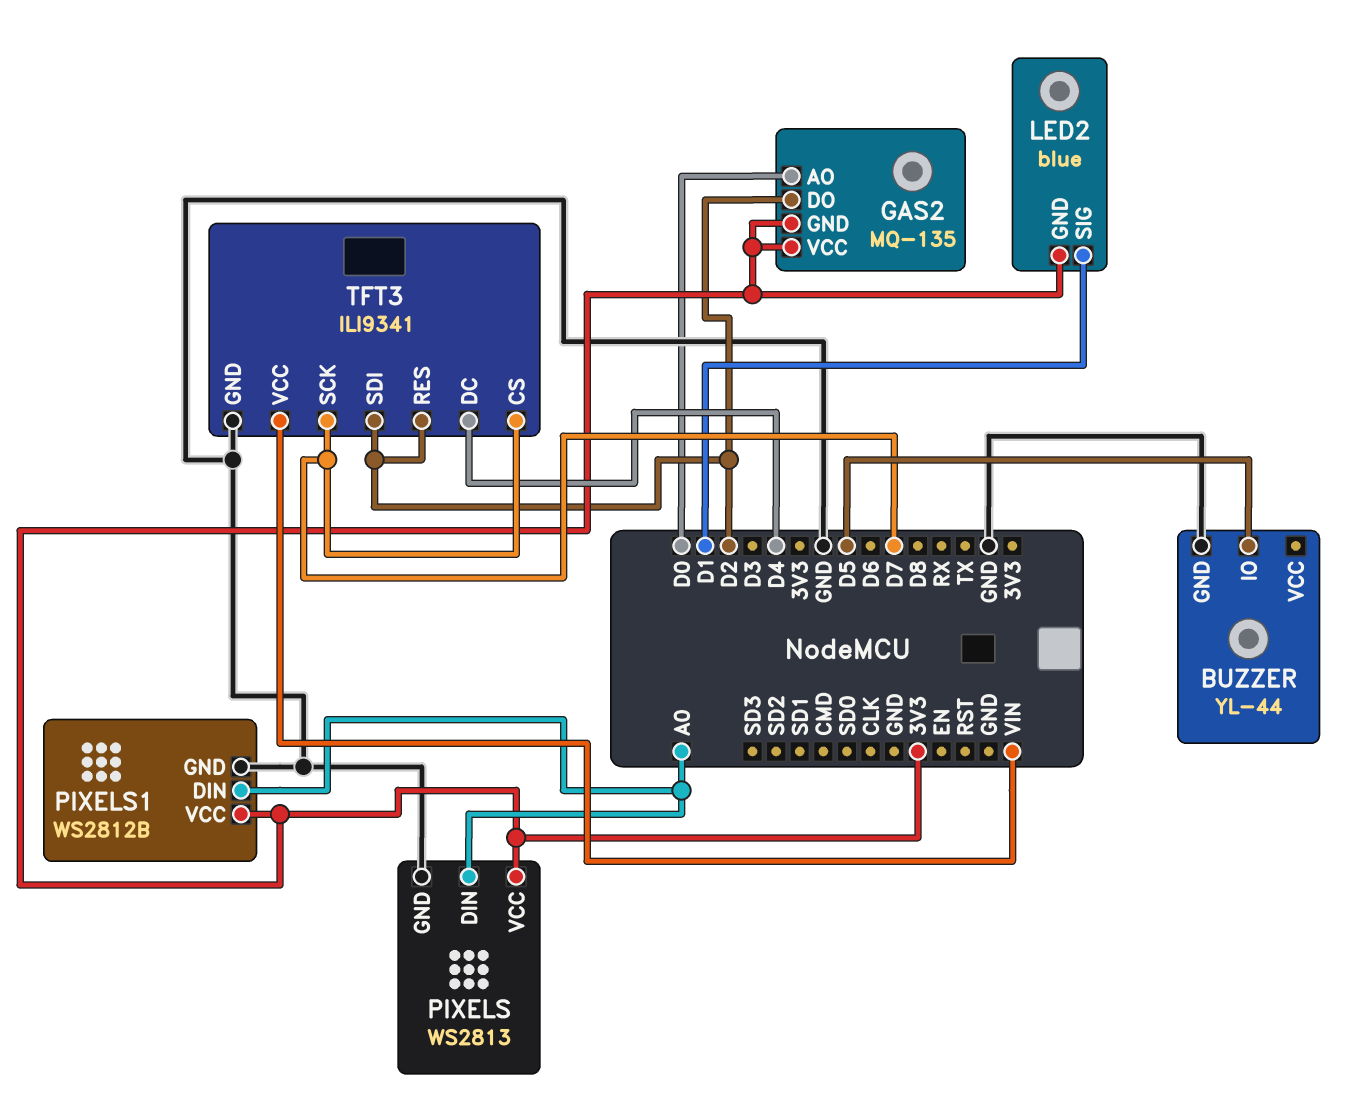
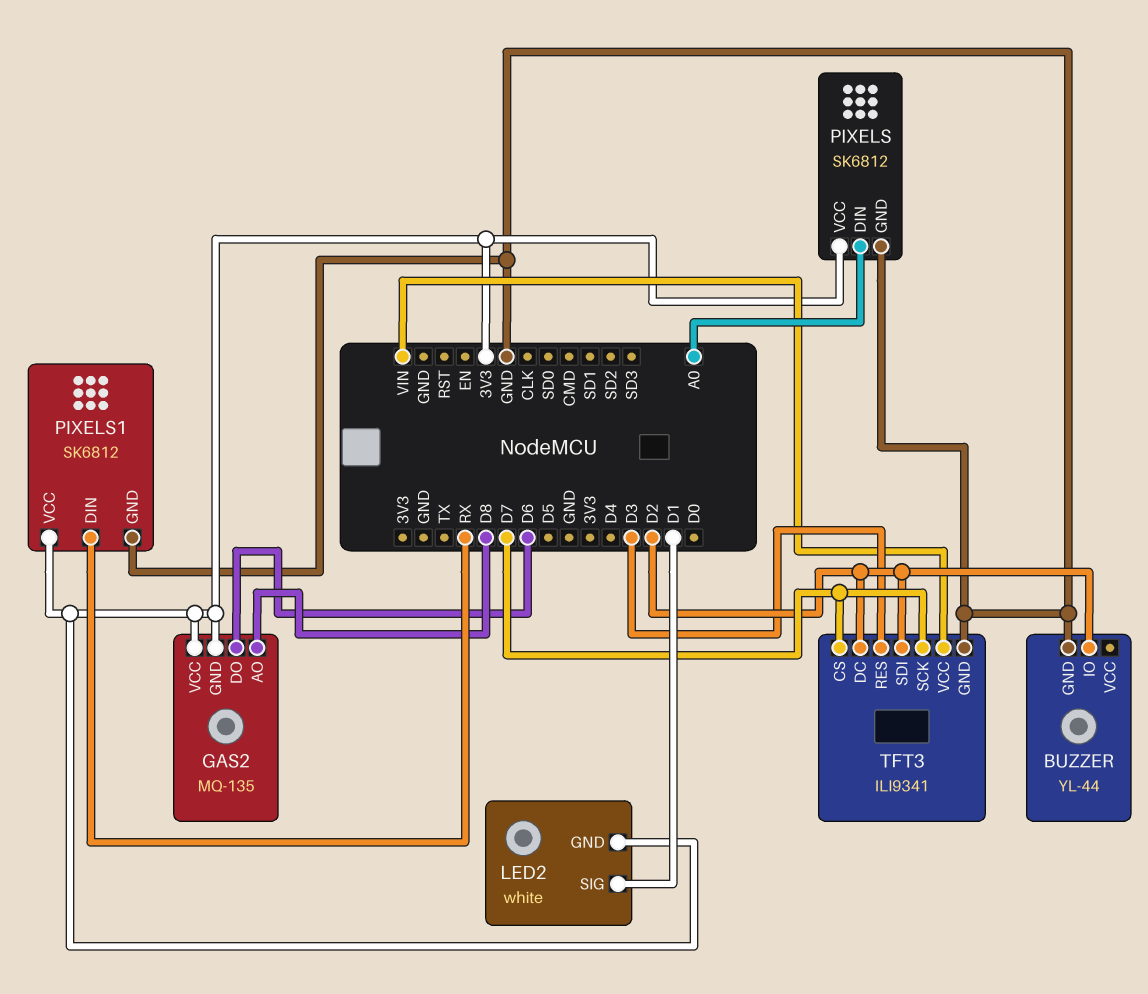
BUZZER pin IO: D5 -> D2
GAS2 pin AO: D0 -> D8
GAS2 pin DO: D2 -> D6
LED2: blue -> white
PIXELS: WS2813 -> SK6812
PIXELS1: WS2812B -> SK6812
PIXELS1 pin DIN: A0 -> RX
TFT3 pin DC: D4 -> D2
TFT3 pin RES: D2 -> D3

